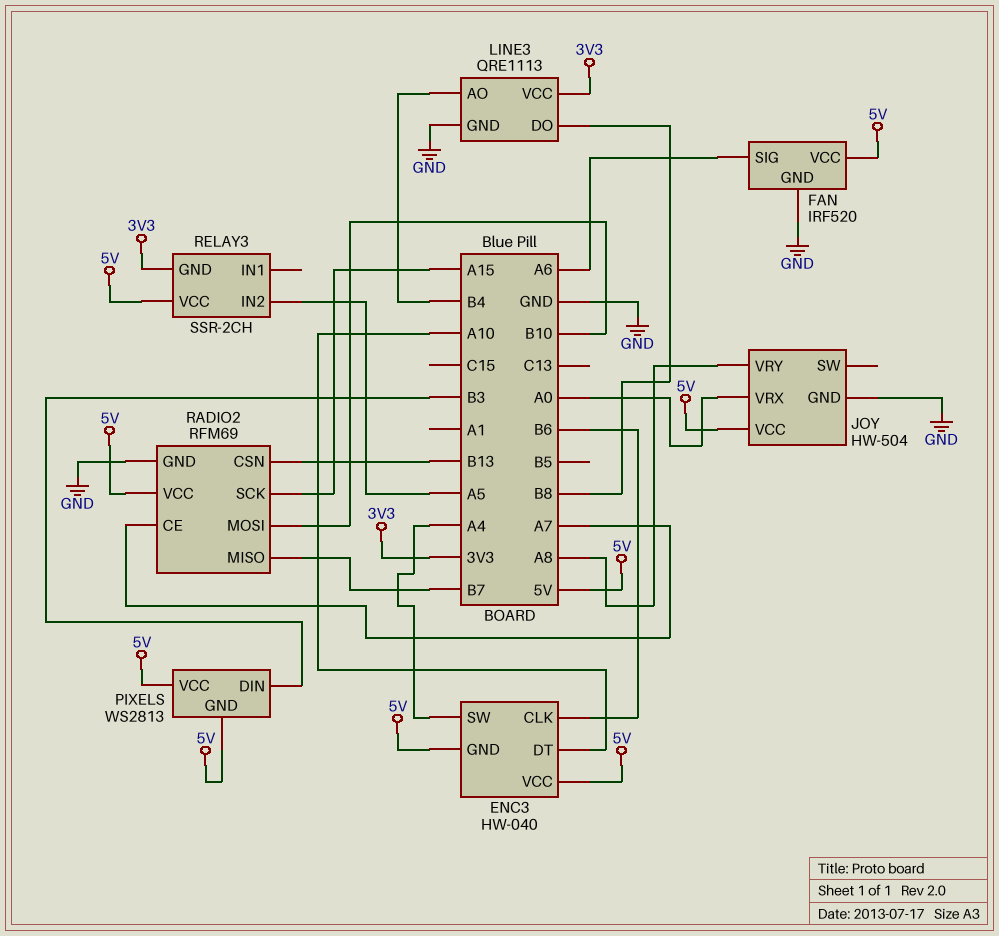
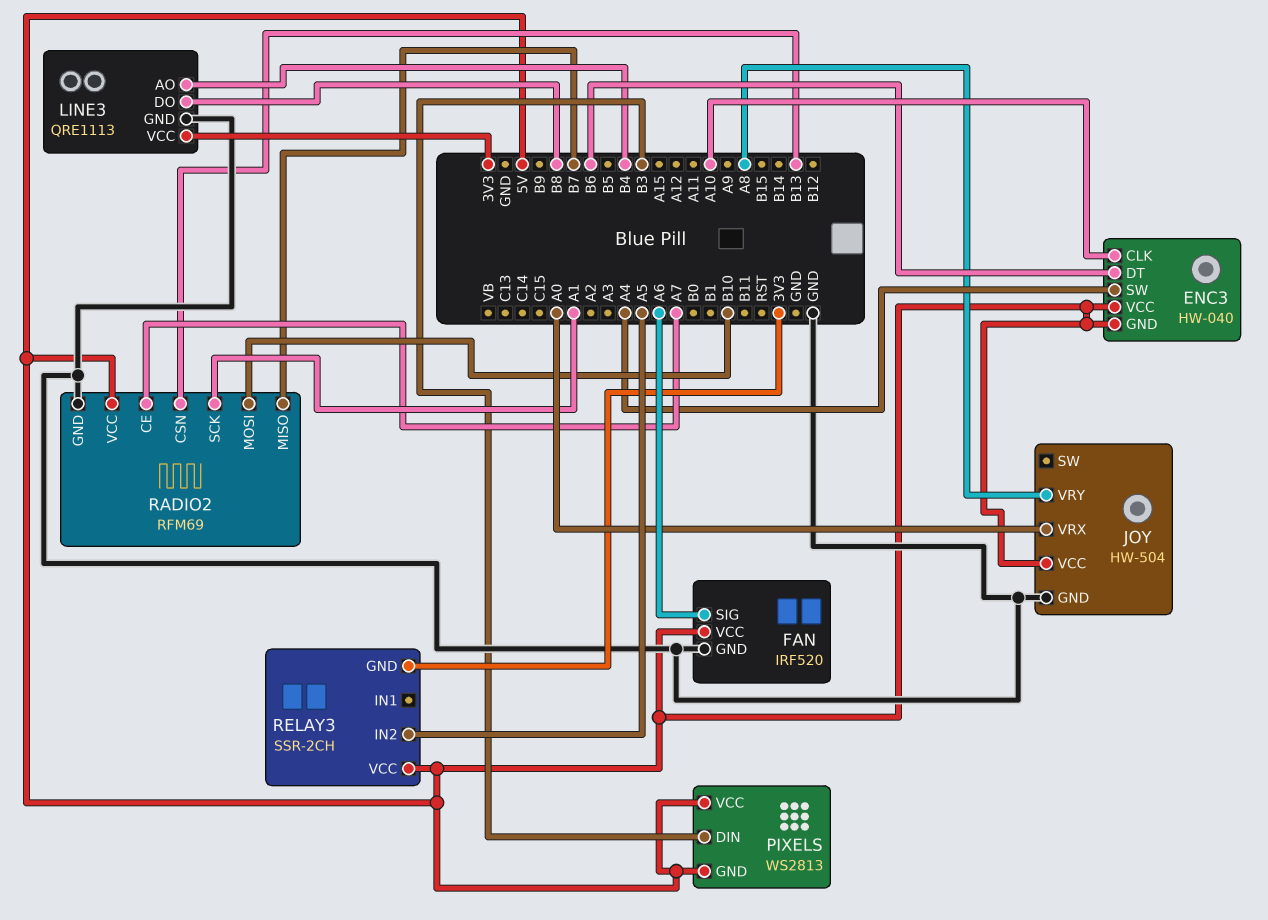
ENC3 pin CLK: B6 -> A10
ENC3 pin DT: A10 -> B6
RADIO2 pin SCK: A15 -> A1

